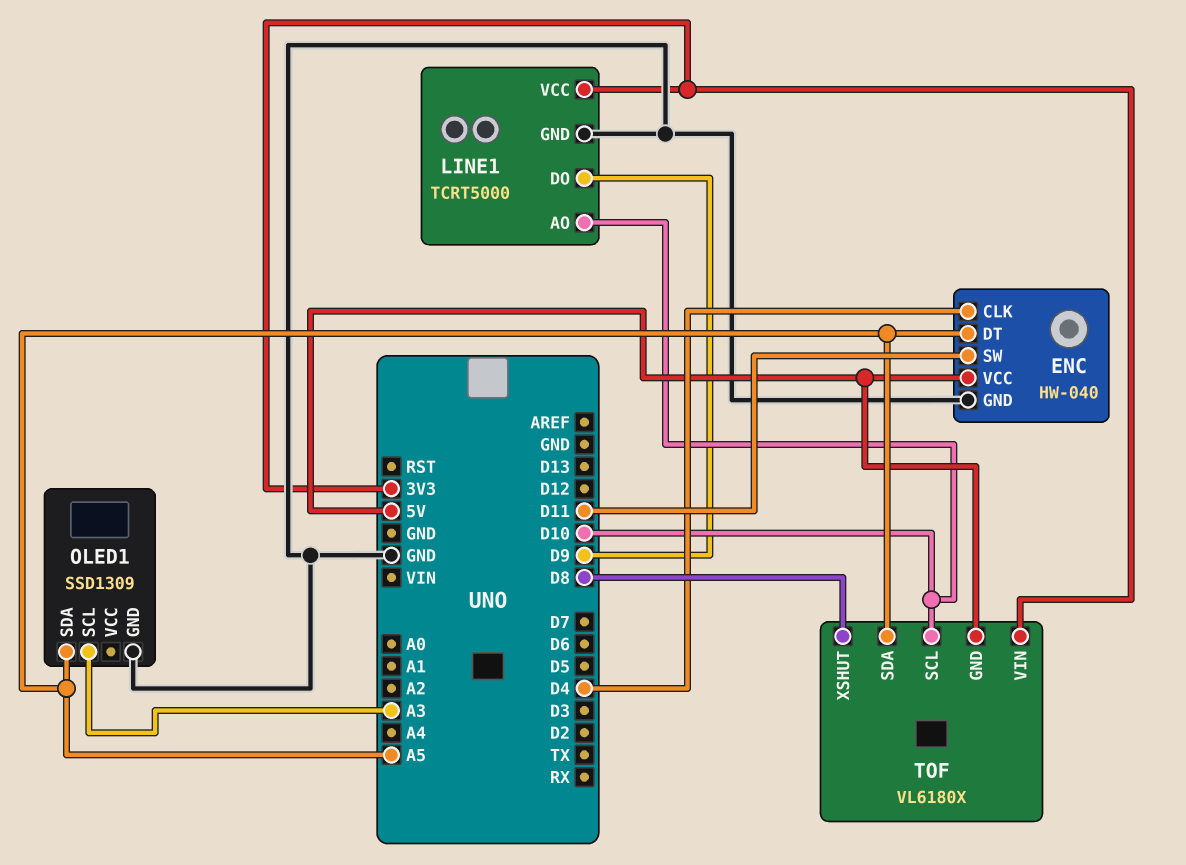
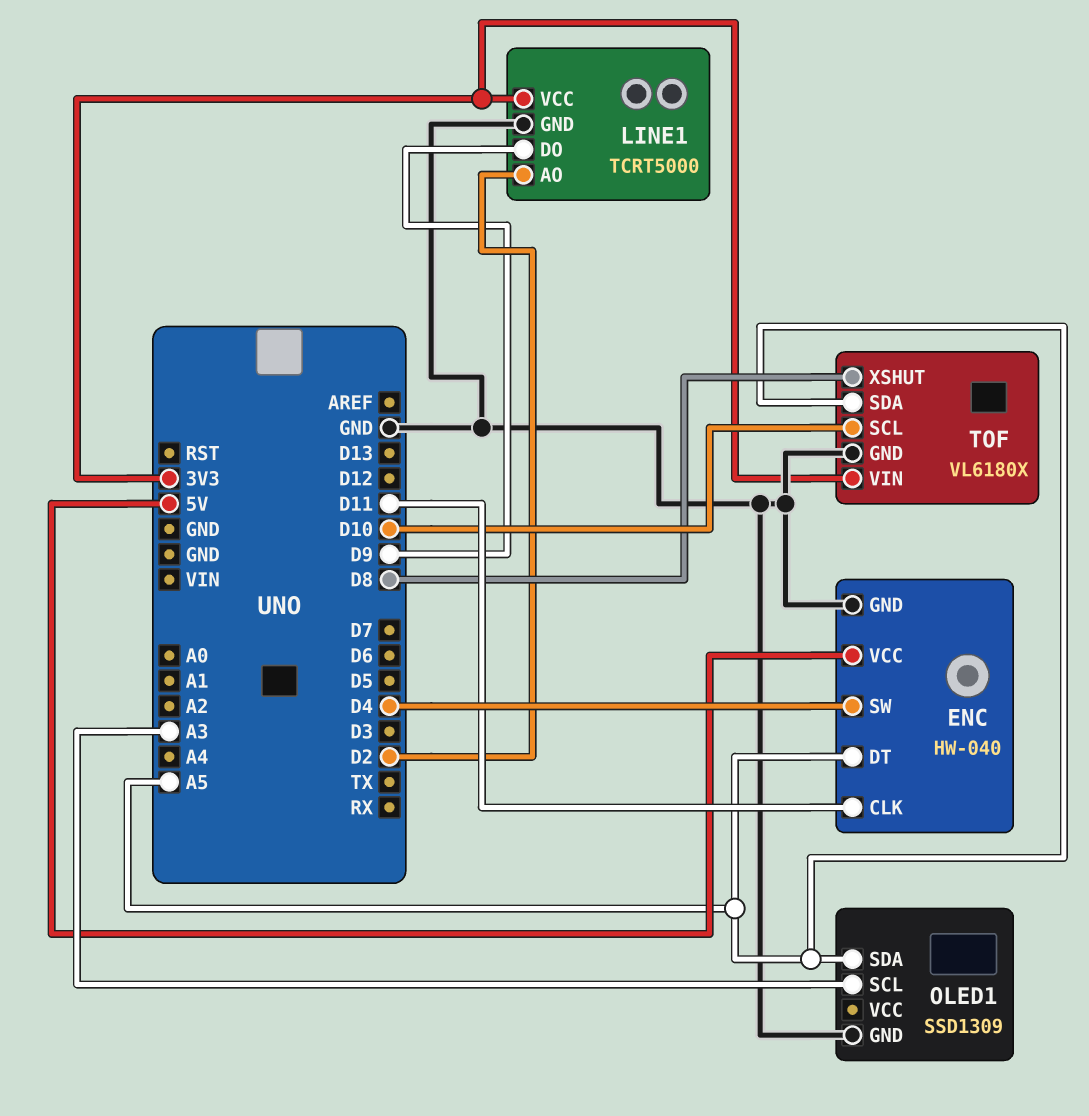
ENC pin CLK: D4 -> D11
ENC pin SW: D11 -> D4
LINE1 pin AO: D10 -> D2
TOF pin GND: 5V -> GND

